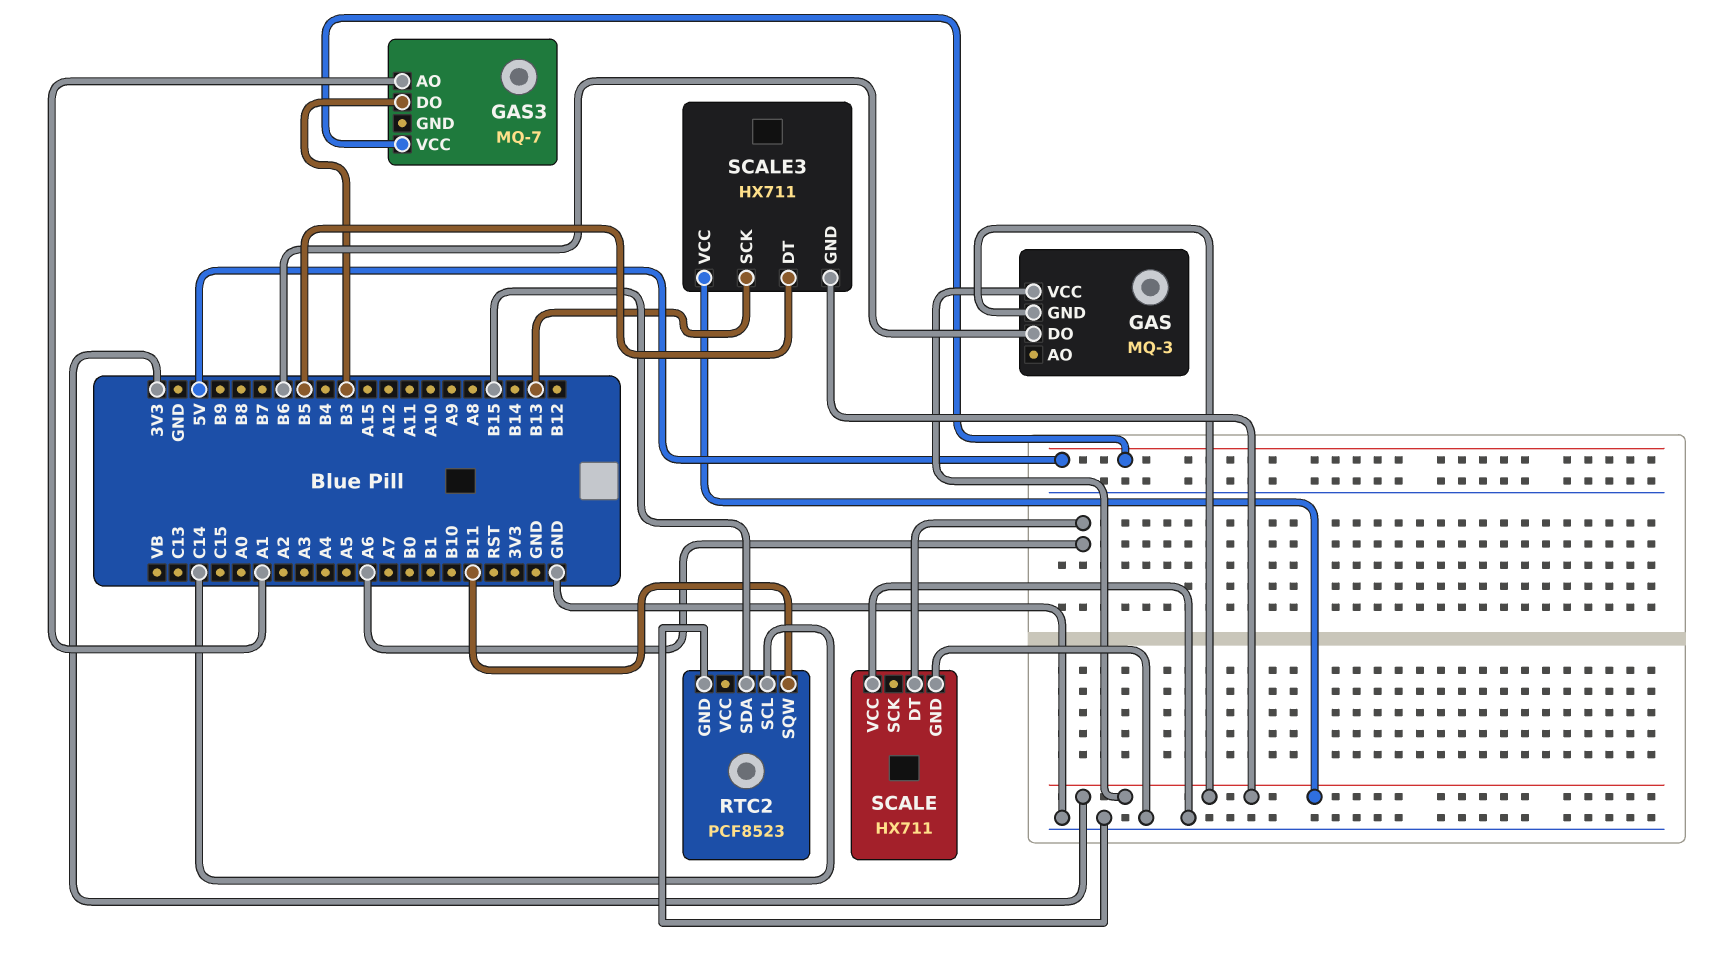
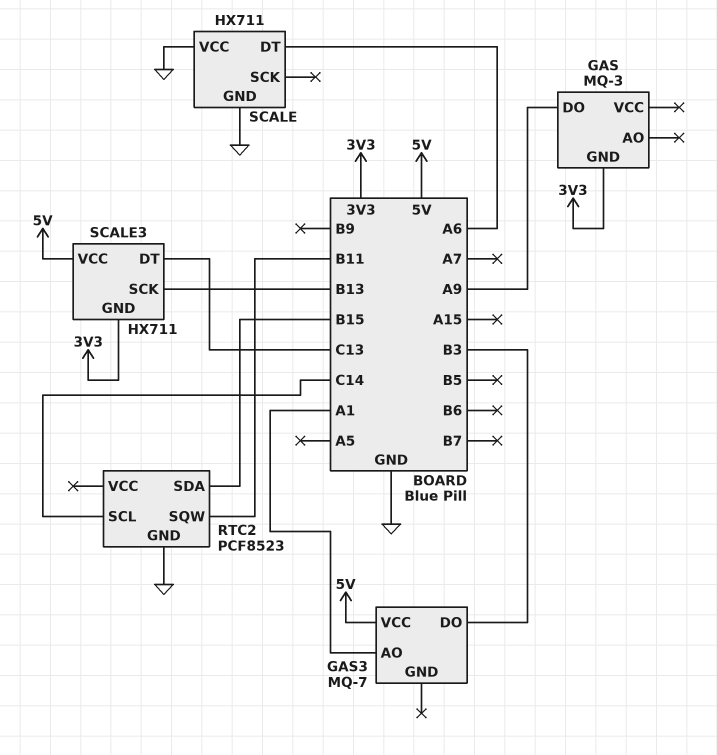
GAS pin DO: B6 -> A9
GAS pin VCC: 3V3 -> none
SCALE3 pin DT: B5 -> C13
SCALE3 pin VCC: 3V3 -> 5V

